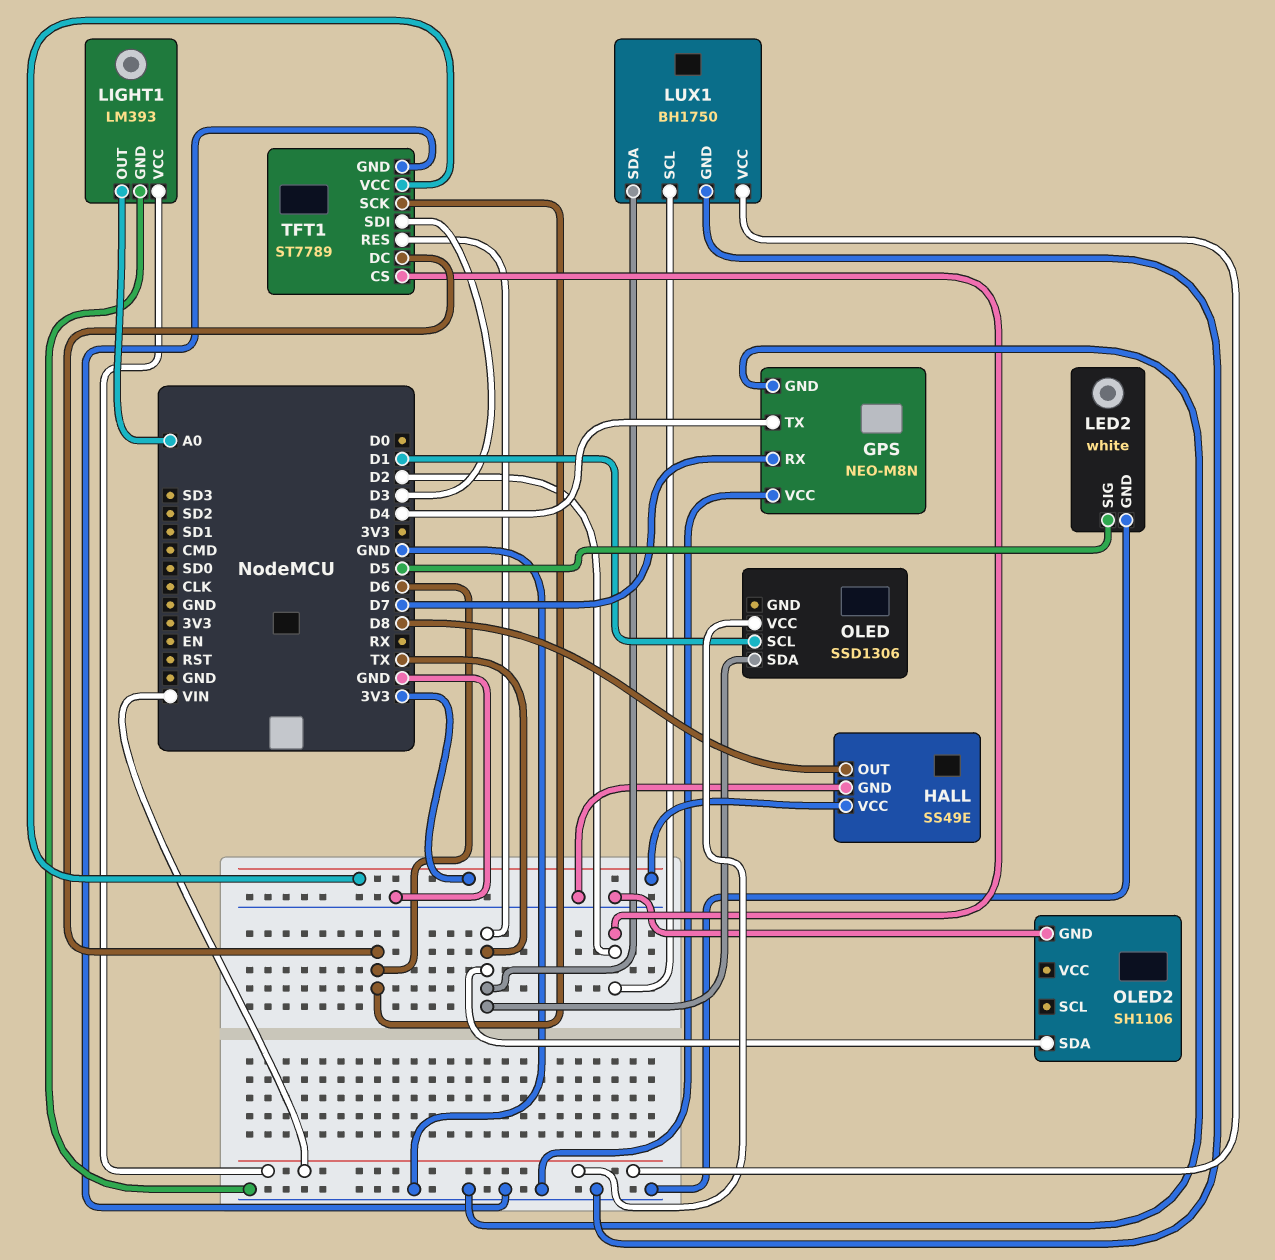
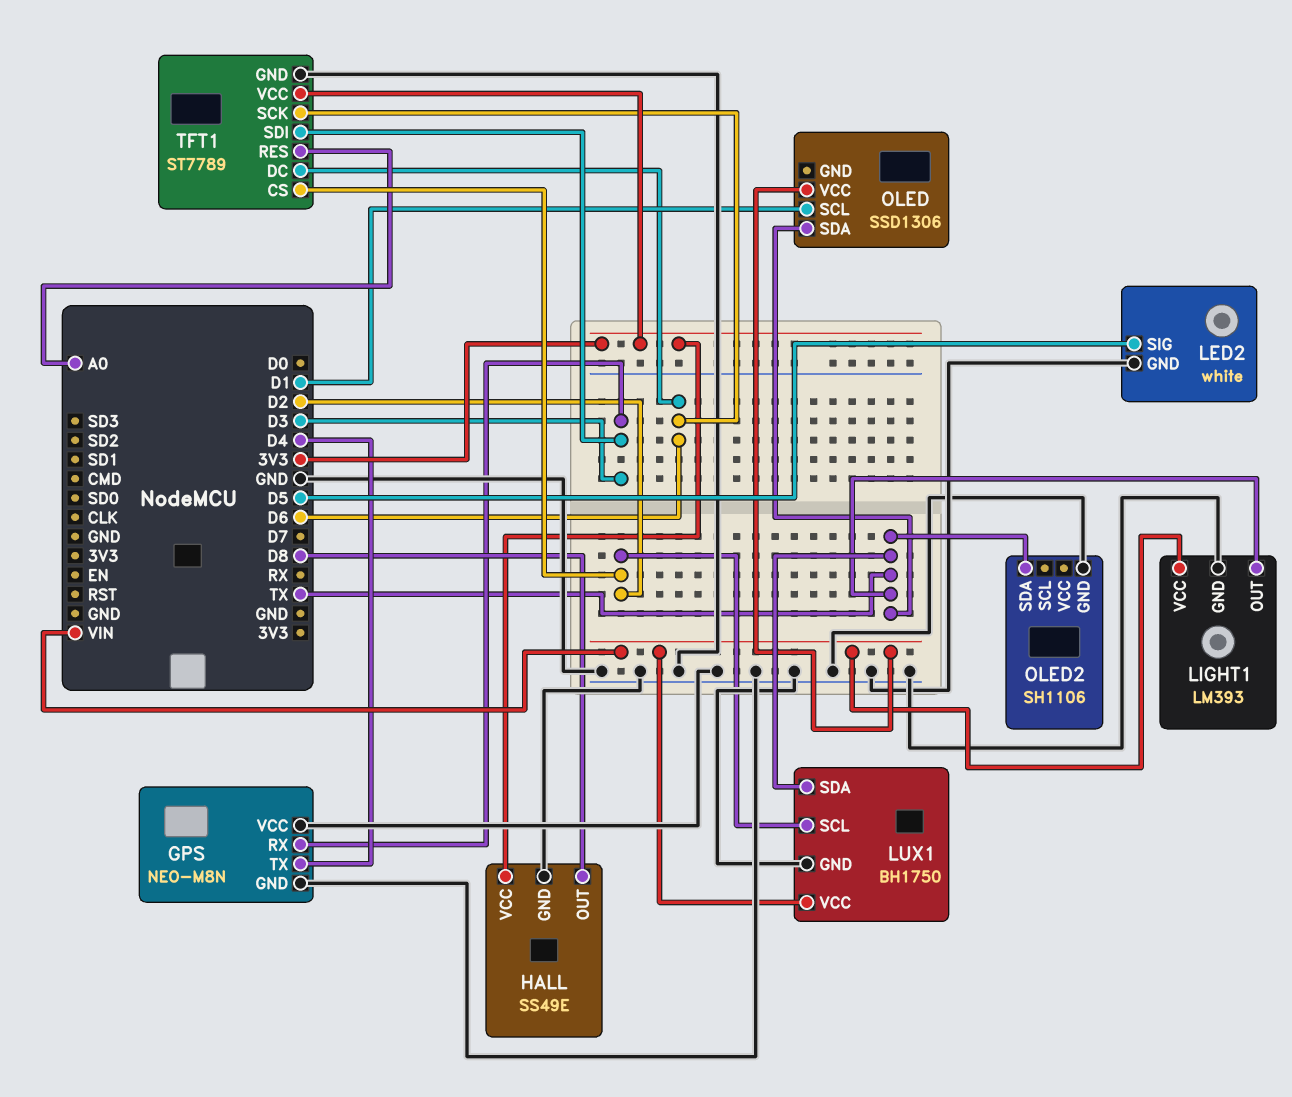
GPS pin RX: D7 -> D3
LIGHT1 pin OUT: A0 -> TX
TFT1 pin RES: TX -> A0

